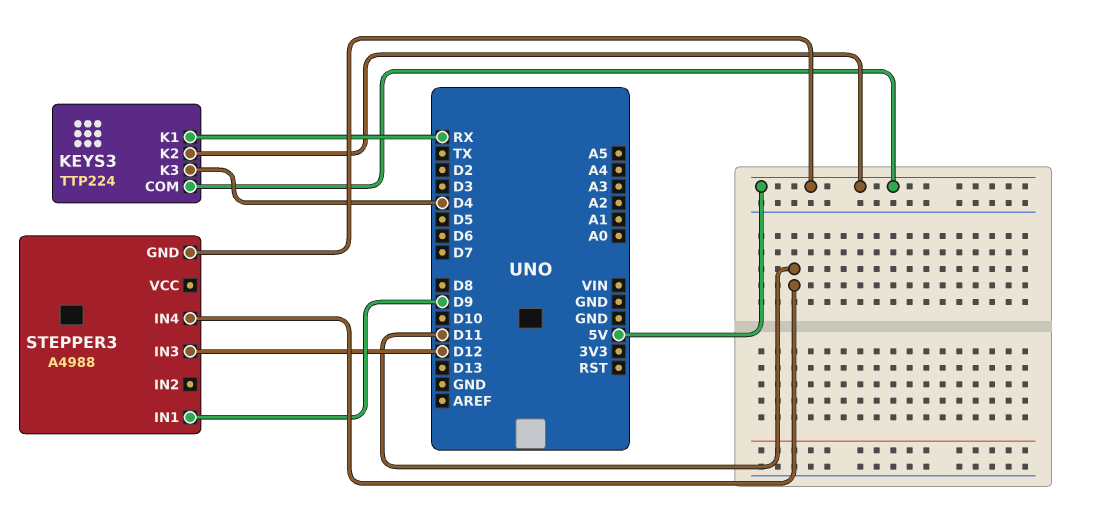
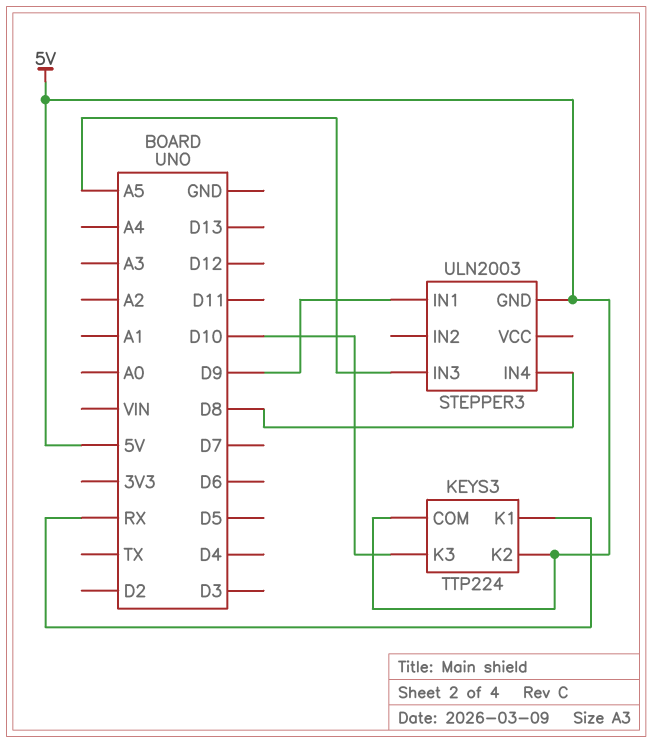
KEYS3 pin K3: D4 -> D10
STEPPER3: A4988 -> ULN2003
STEPPER3 pin IN3: D12 -> A5
STEPPER3 pin IN4: D11 -> D8

